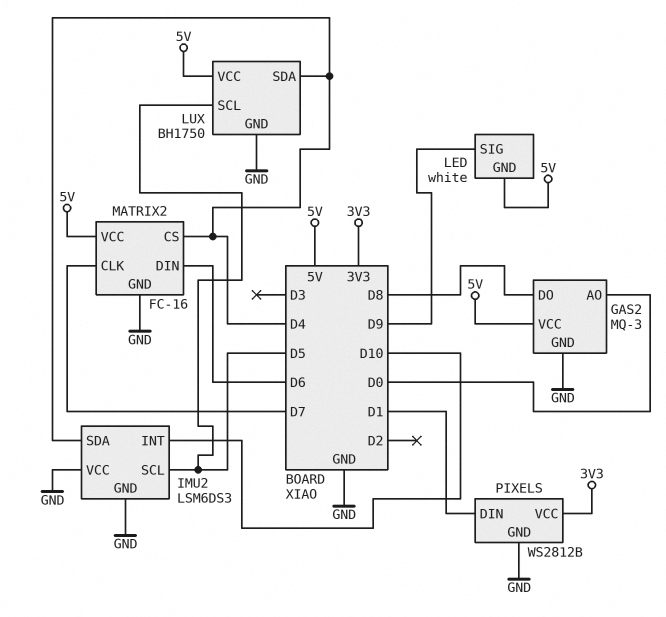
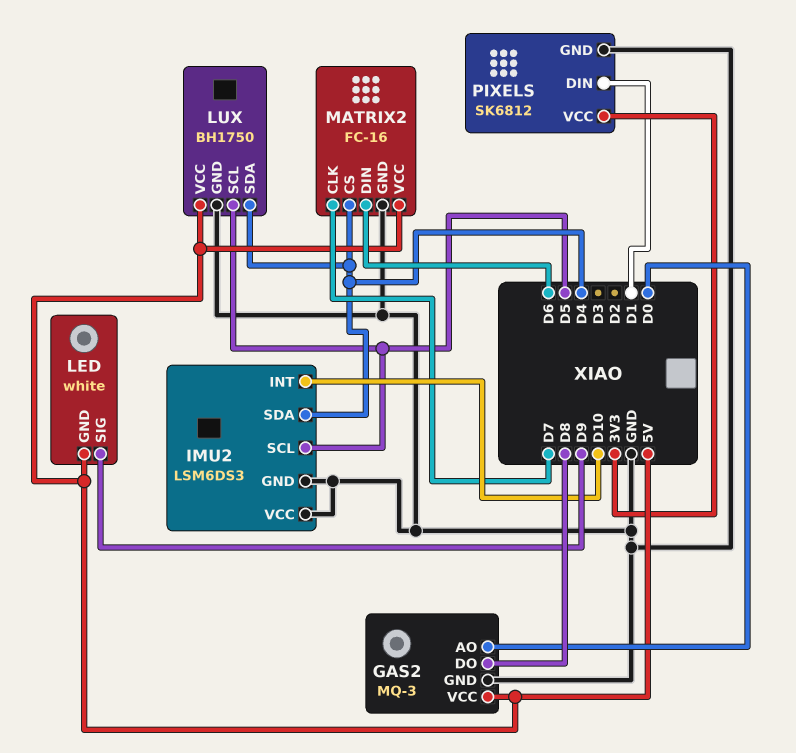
PIXELS: WS2812B -> SK6812

